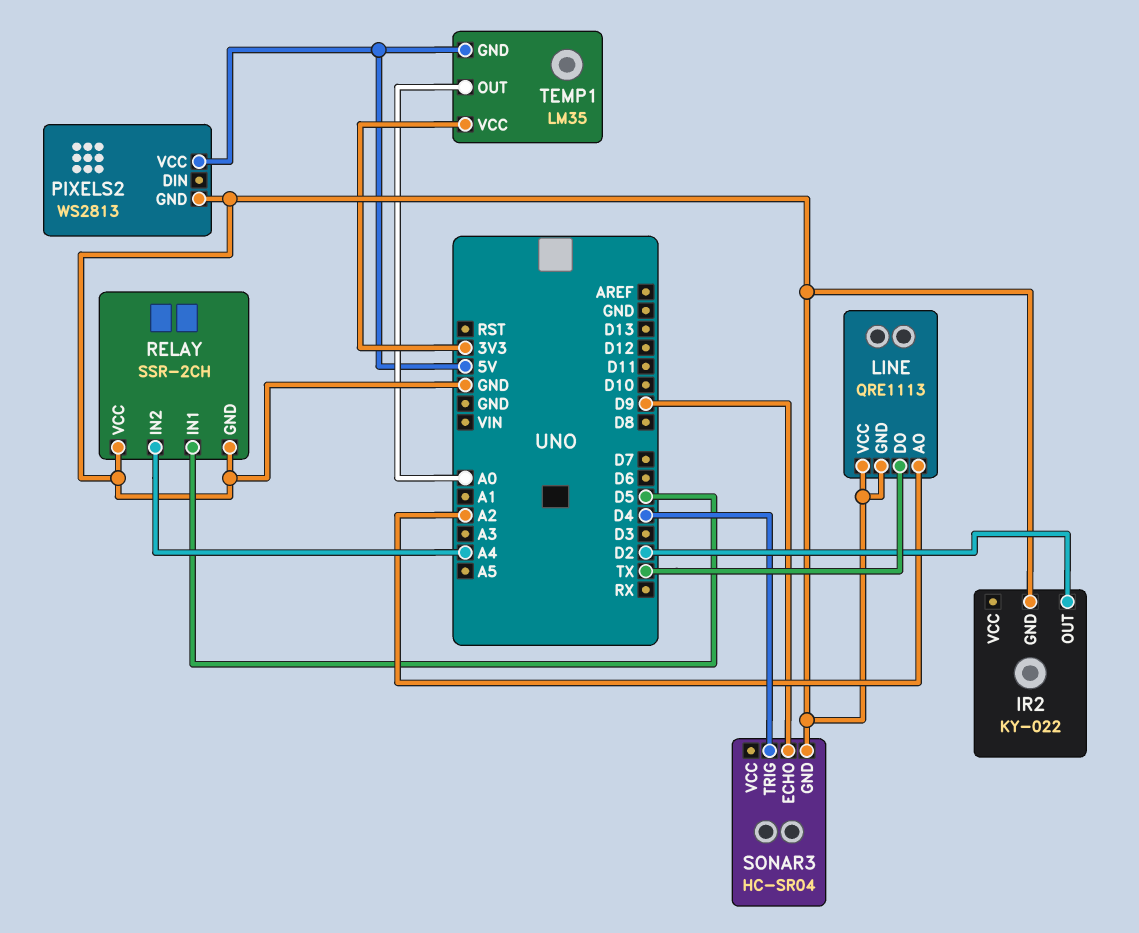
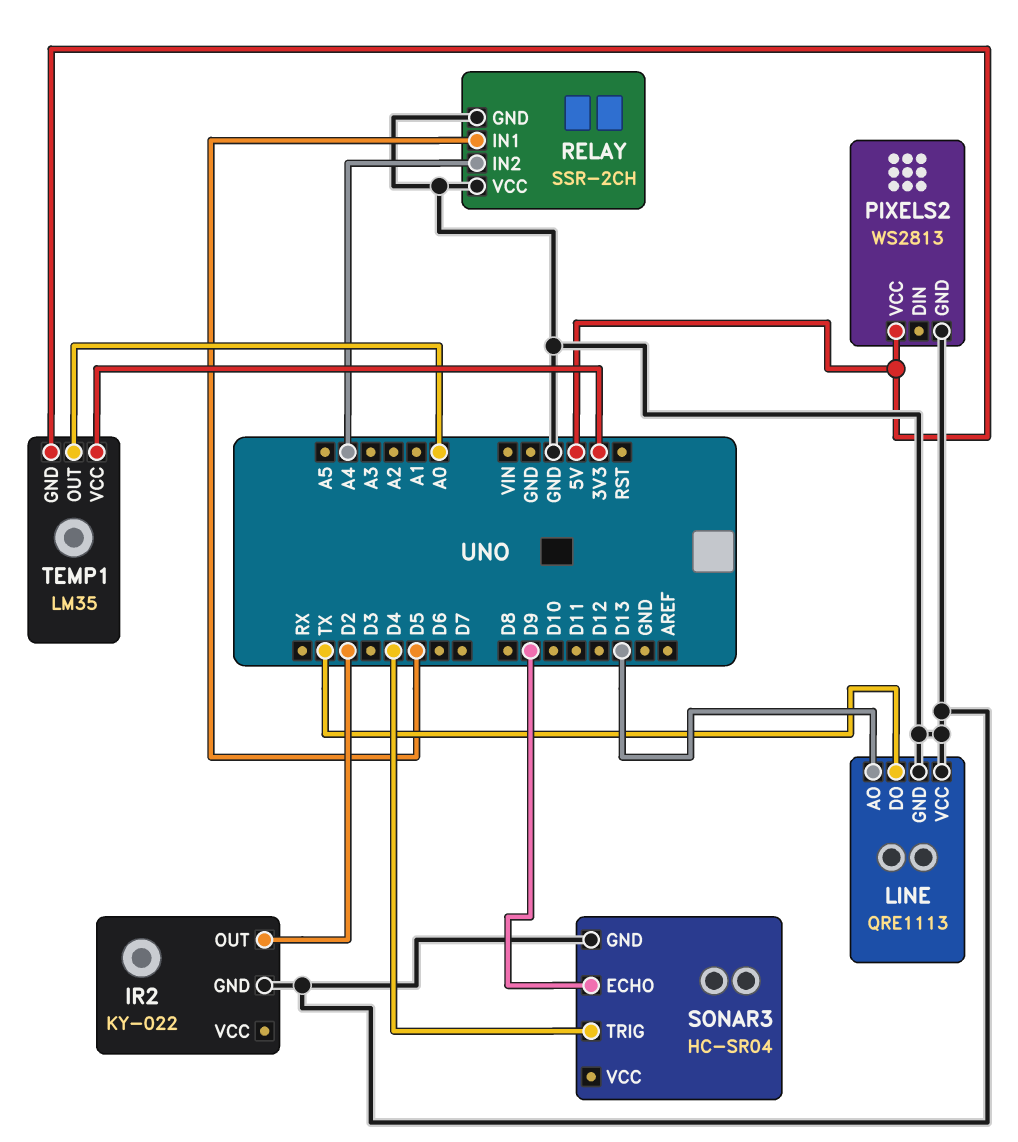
LINE pin AO: A2 -> D13

